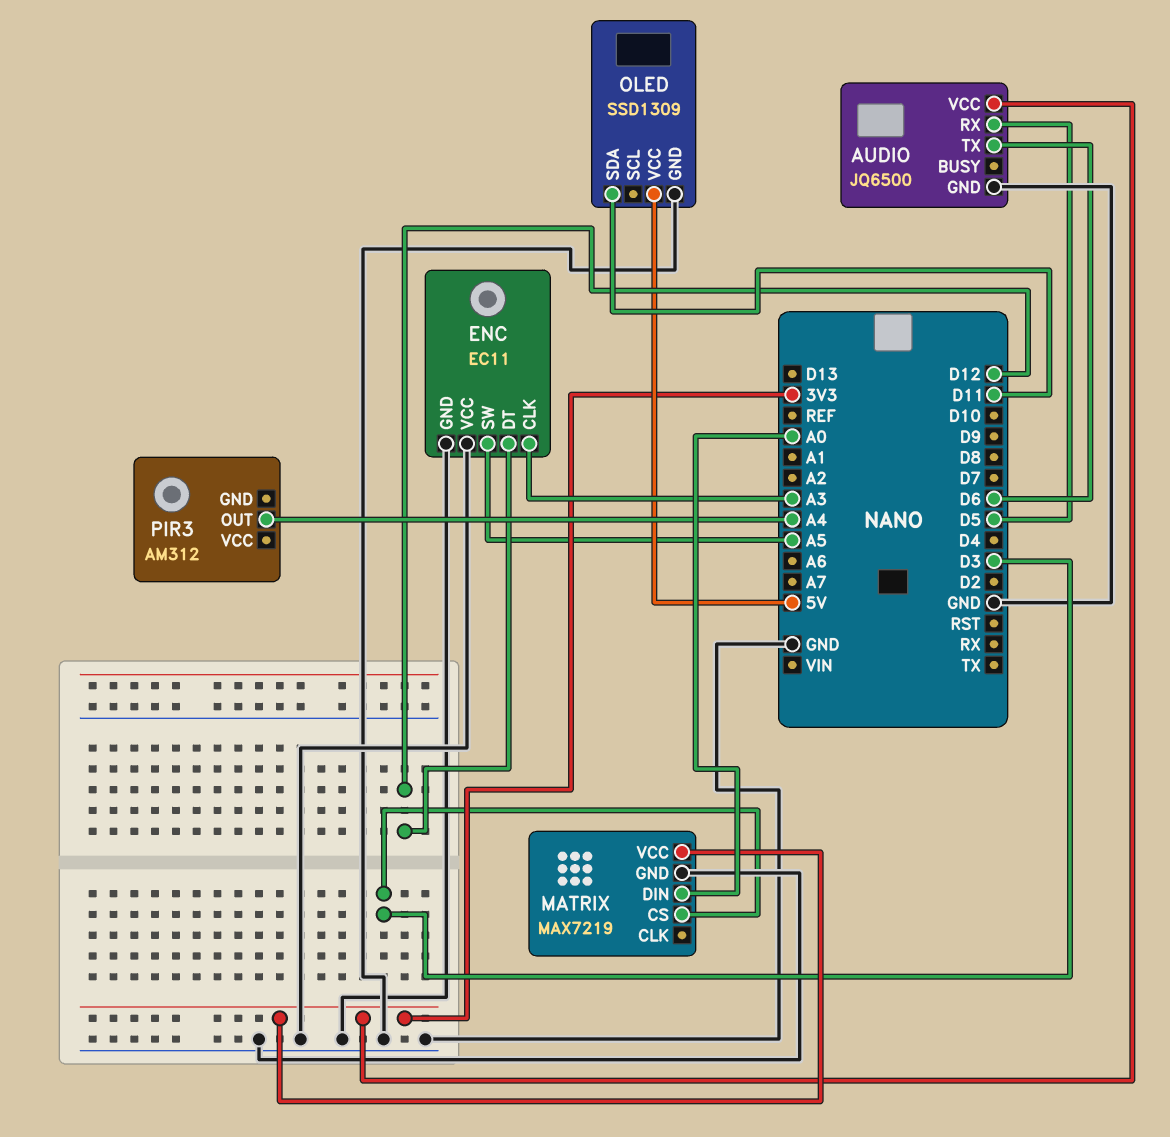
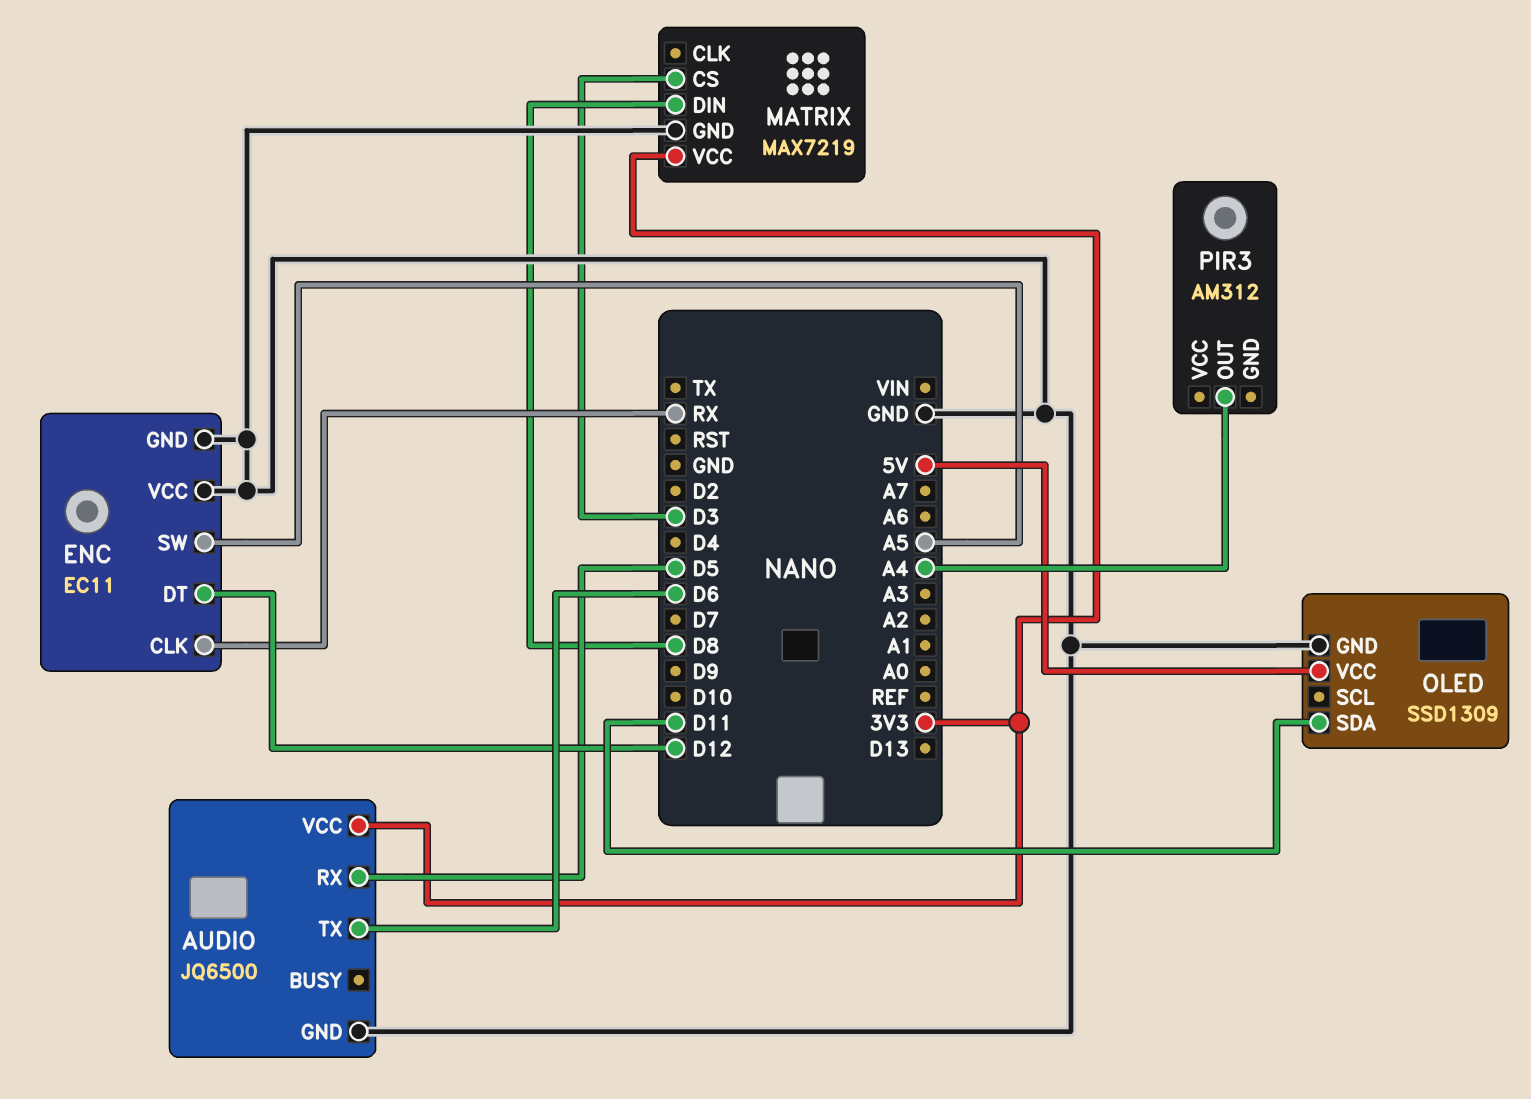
ENC pin CLK: A3 -> RX
MATRIX pin DIN: A0 -> D8

